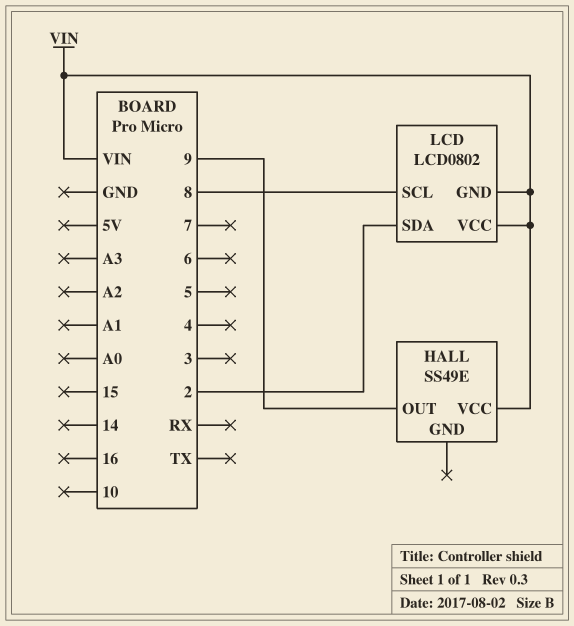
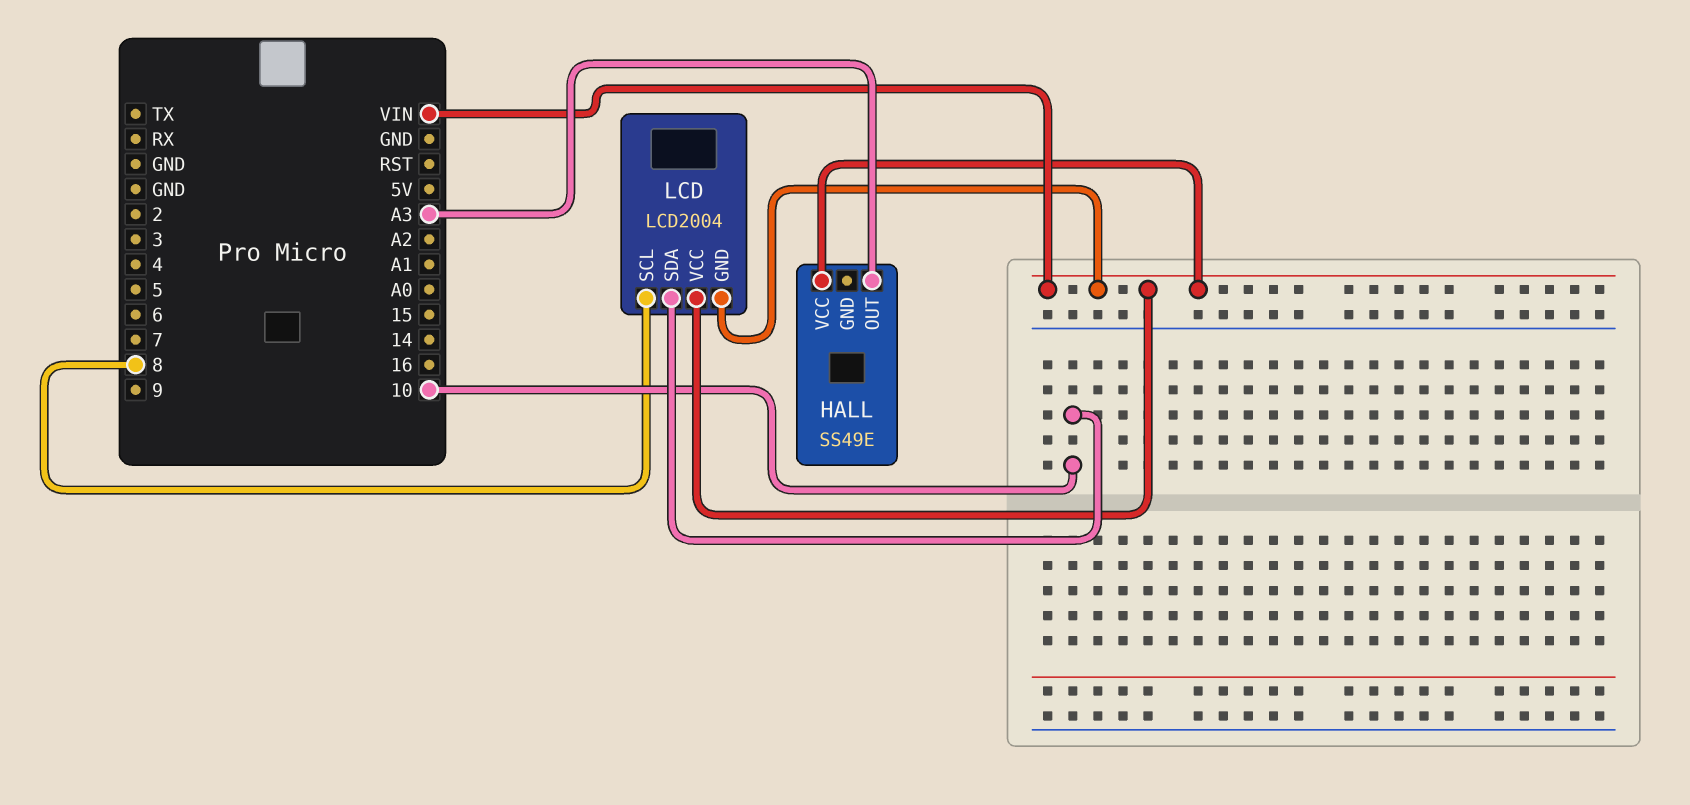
HALL pin OUT: 9 -> A3
LCD: LCD0802 -> LCD2004
LCD pin SDA: 2 -> 10

